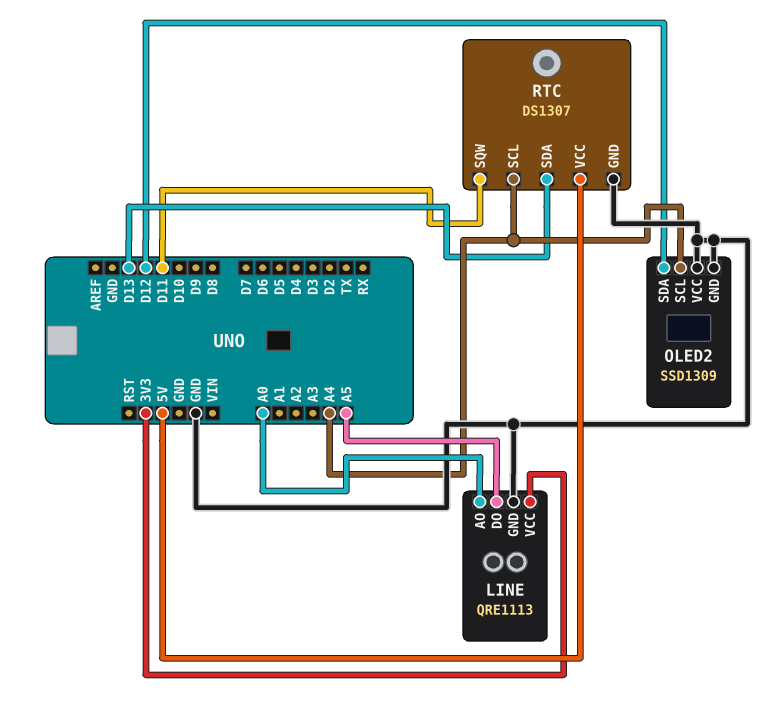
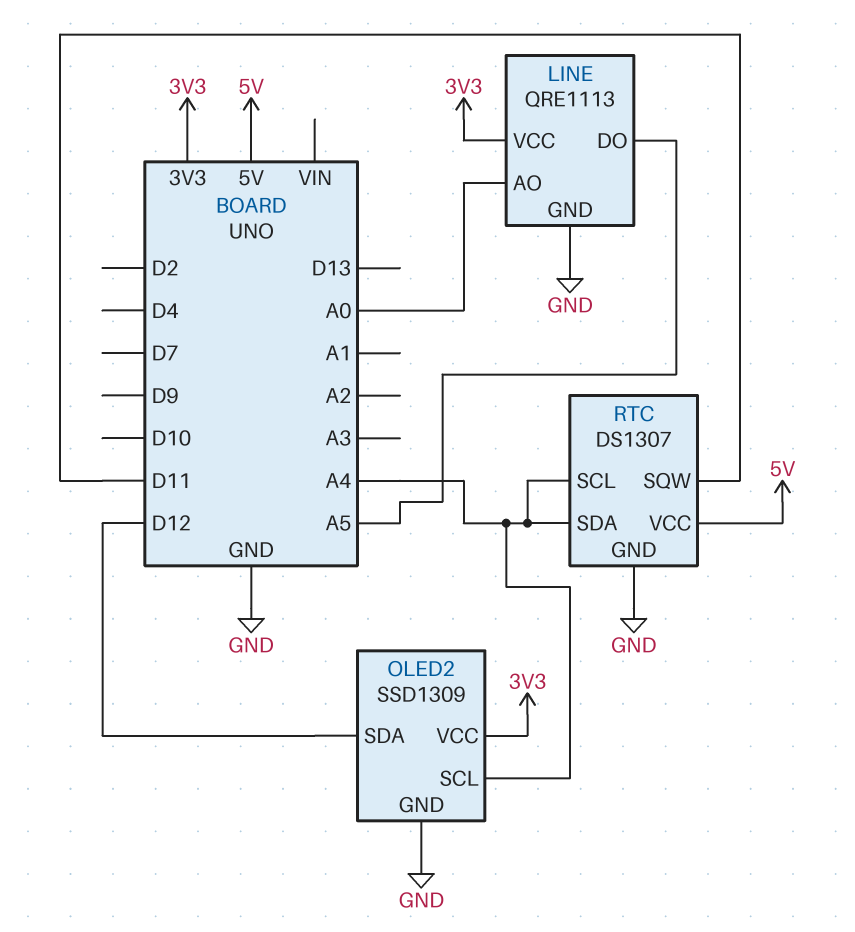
OLED2 pin VCC: GND -> 3V3
RTC pin SDA: D13 -> A4

